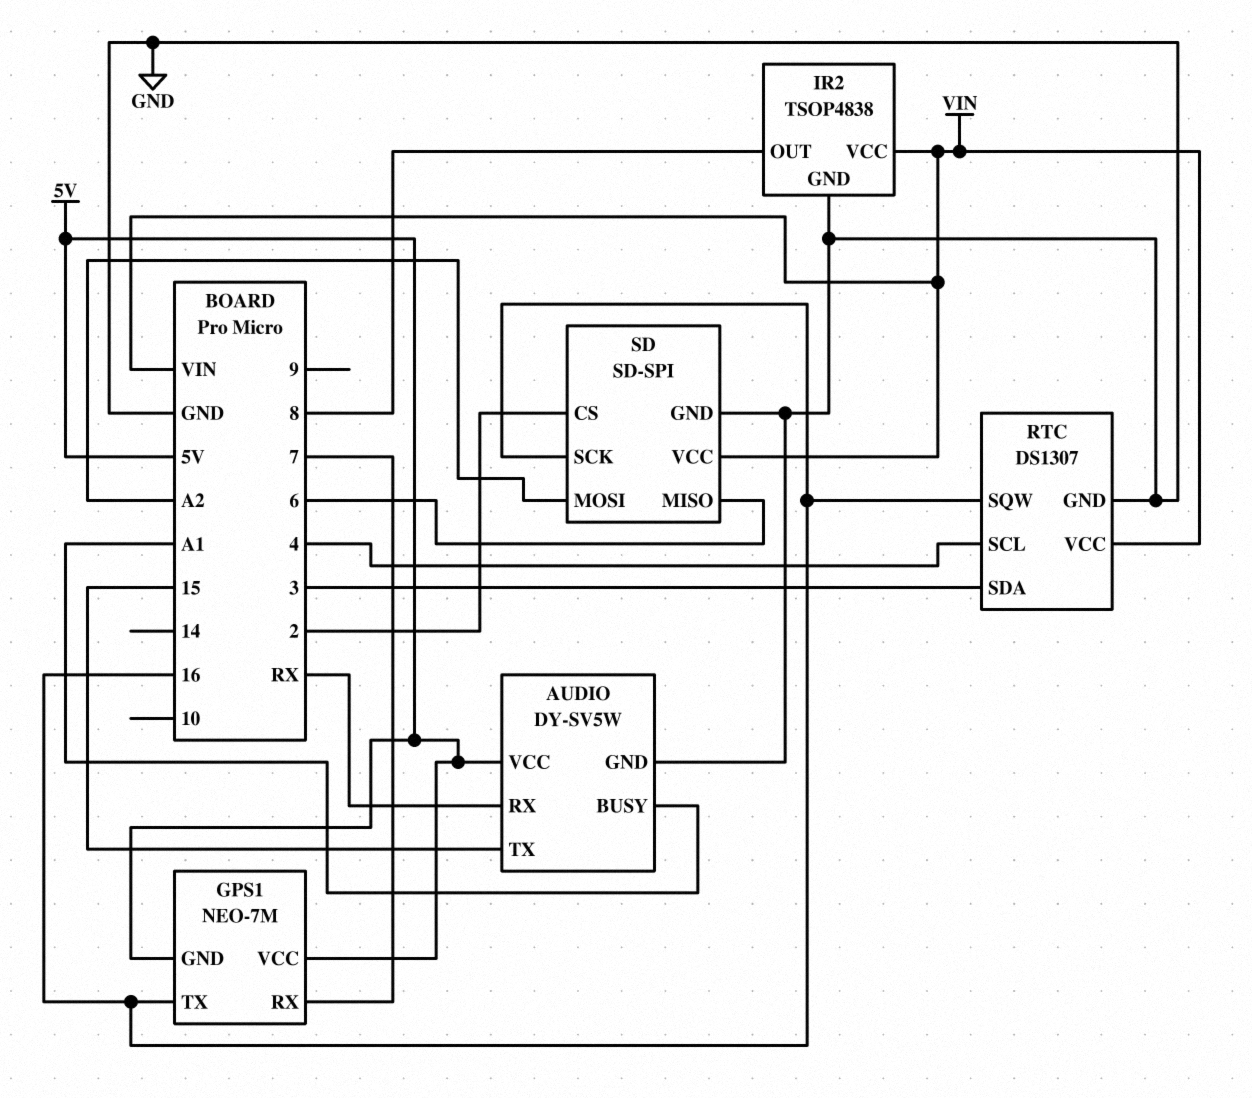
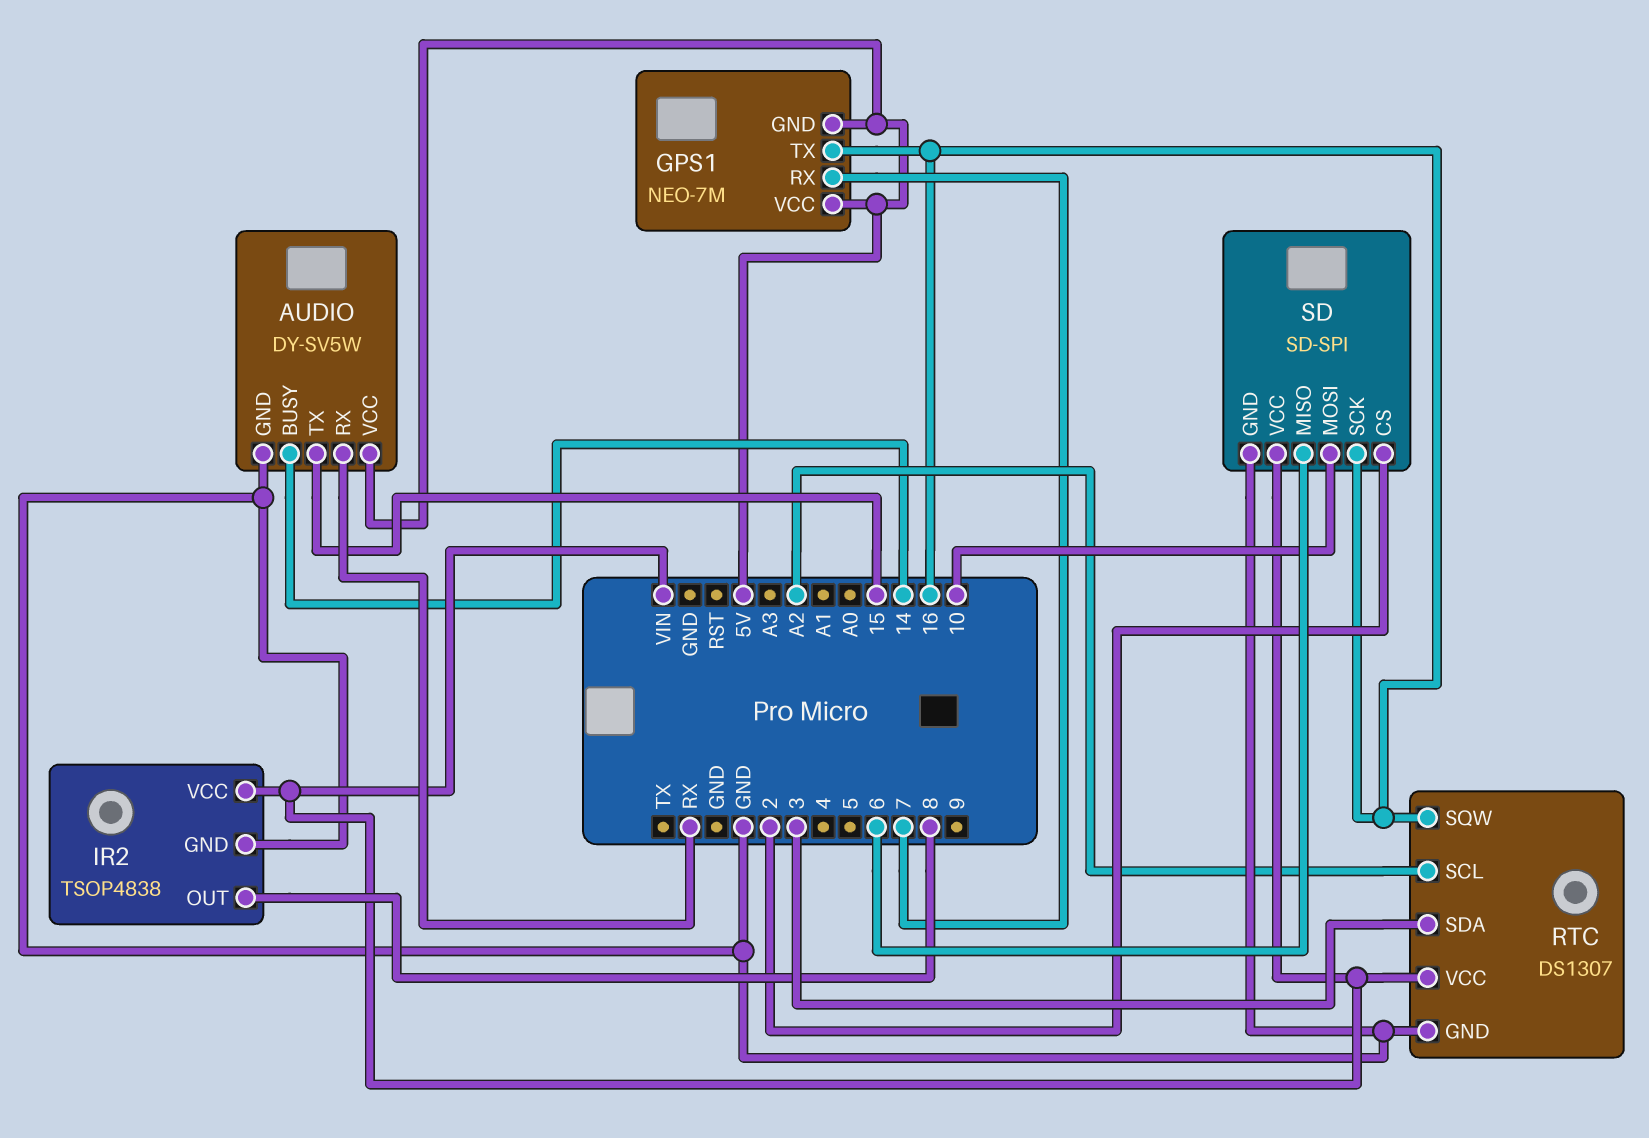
AUDIO pin BUSY: A1 -> 14
RTC pin SCL: 4 -> A2
SD pin MOSI: A2 -> 10

